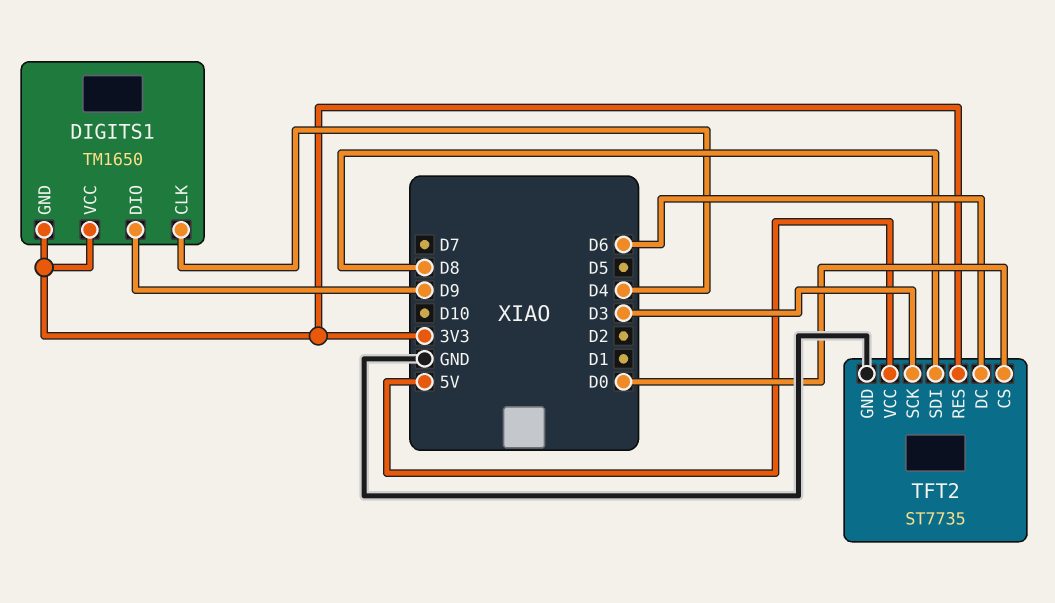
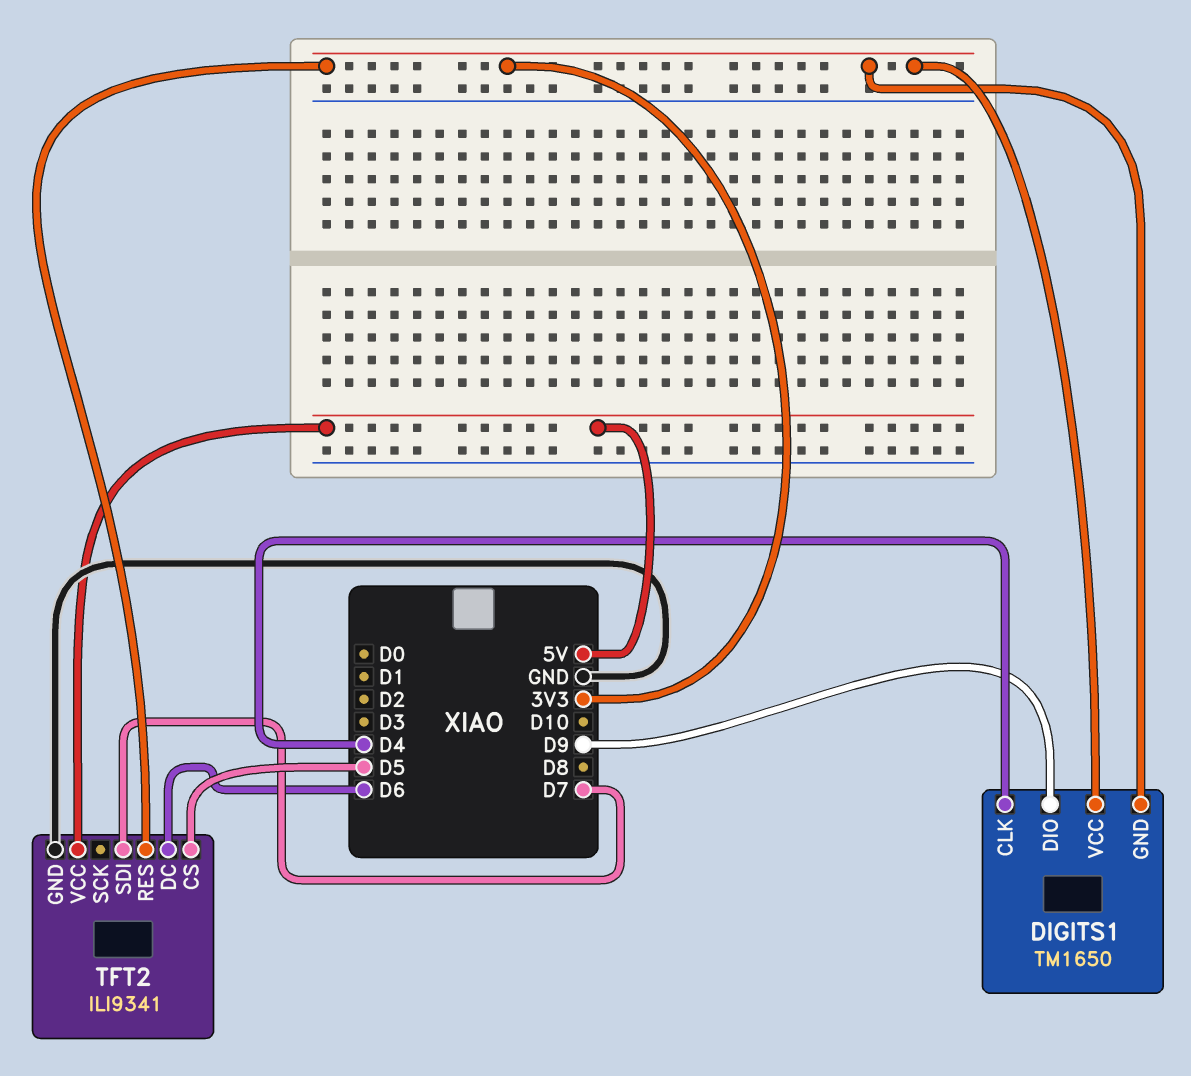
TFT2: ST7735 -> ILI9341
TFT2 pin CS: D0 -> D5
TFT2 pin SCK: D3 -> none
TFT2 pin SDI: D8 -> D7

